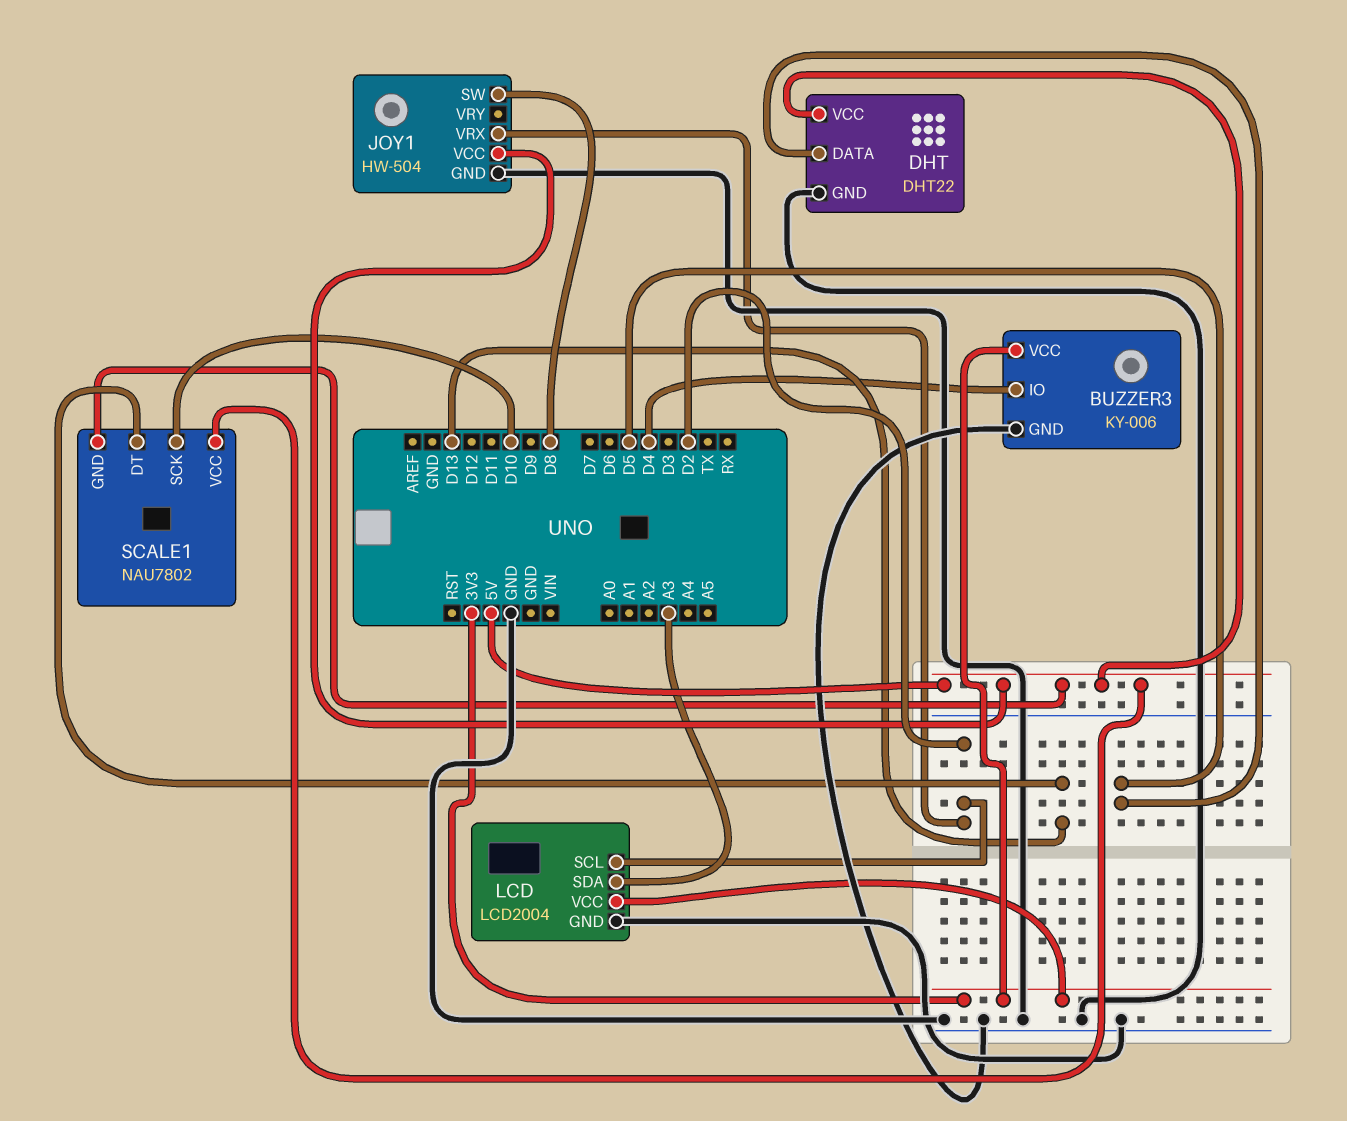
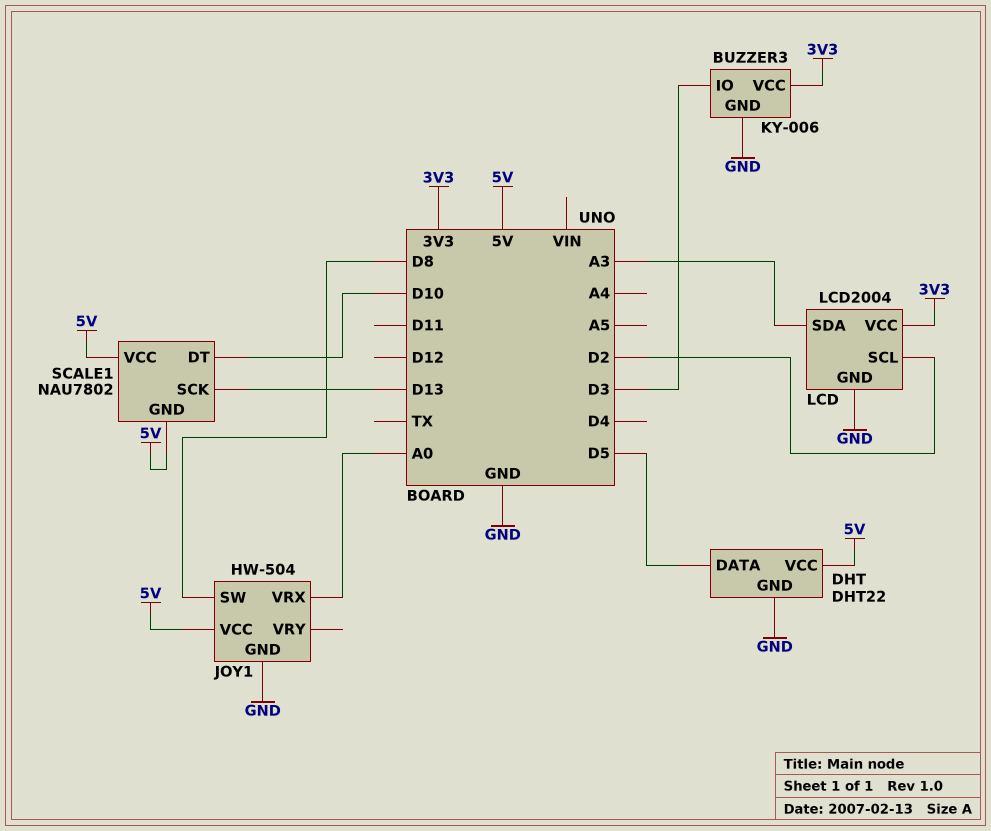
BUZZER3 pin IO: D4 -> D3
JOY1 pin VRX: D2 -> A0
SCALE1 pin DT: D13 -> D10
SCALE1 pin SCK: D10 -> D13

